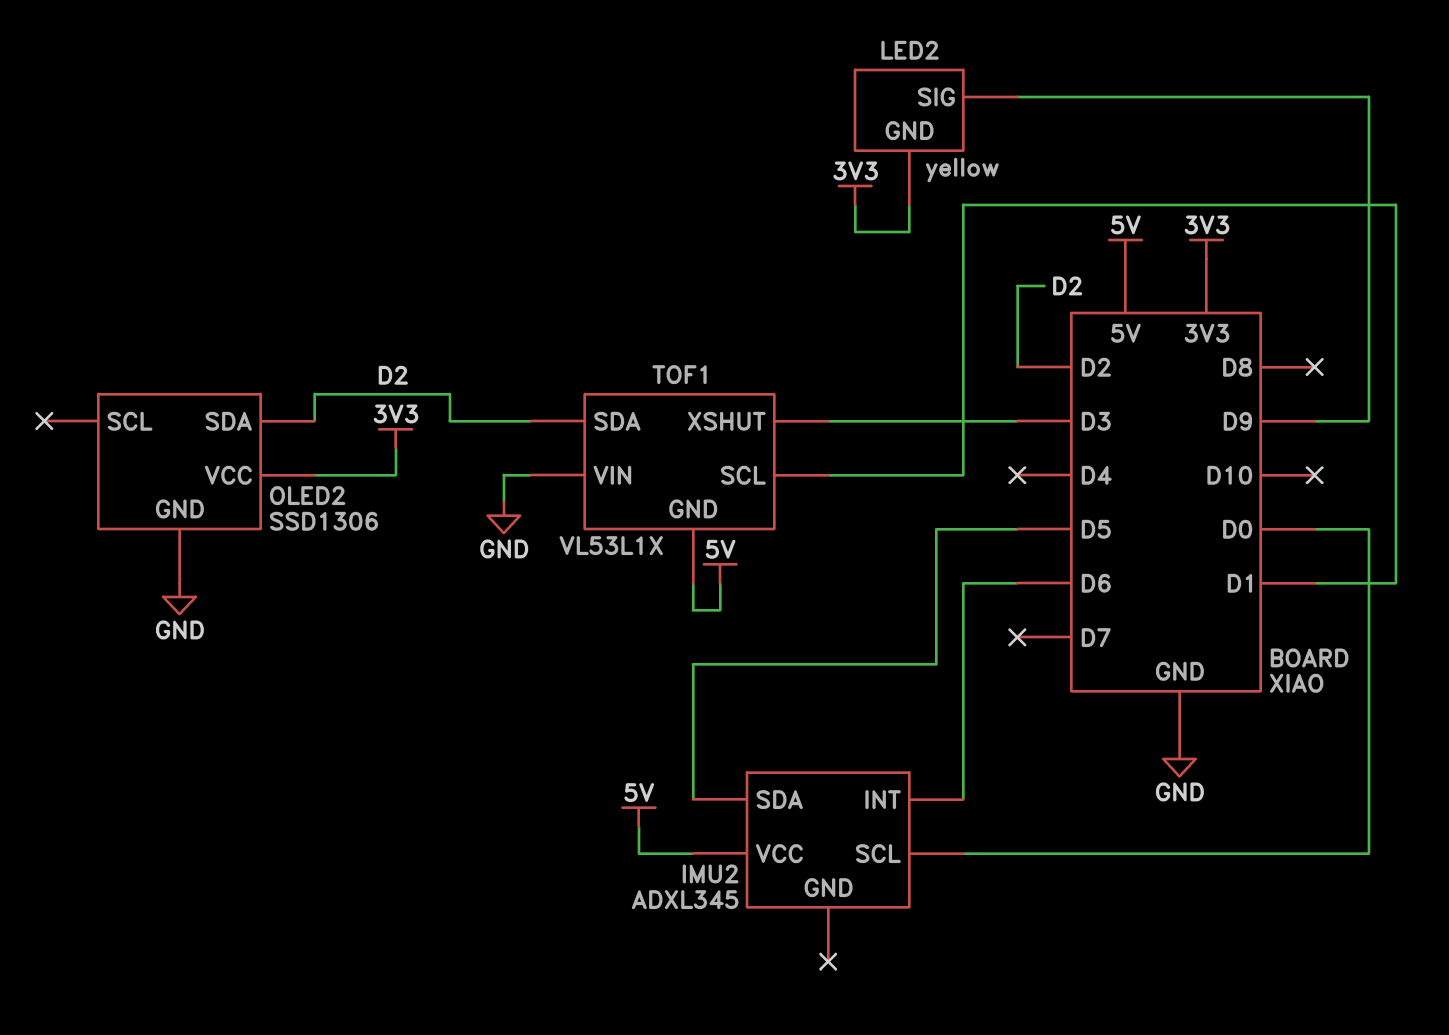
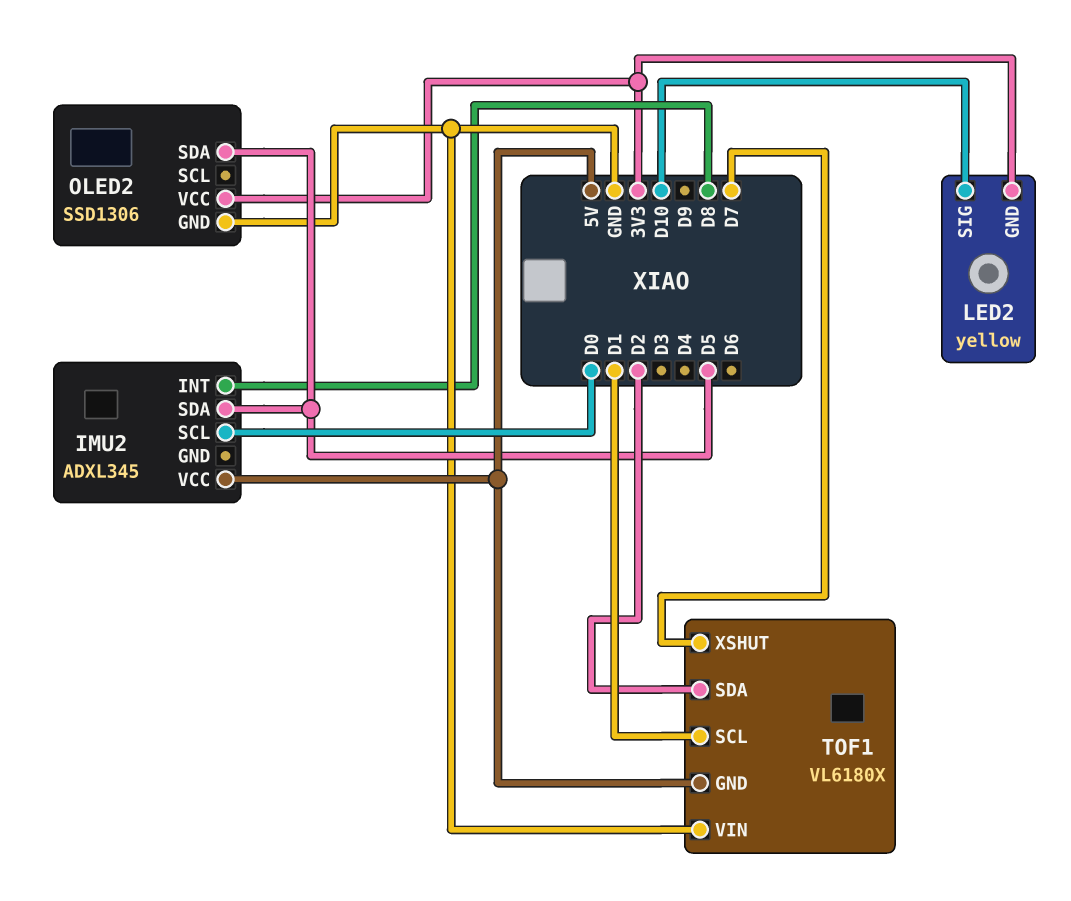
IMU2 pin INT: D6 -> D8
LED2 pin SIG: D9 -> D10
OLED2 pin SDA: D2 -> D5
TOF1: VL53L1X -> VL6180X
TOF1 pin XSHUT: D3 -> D7

